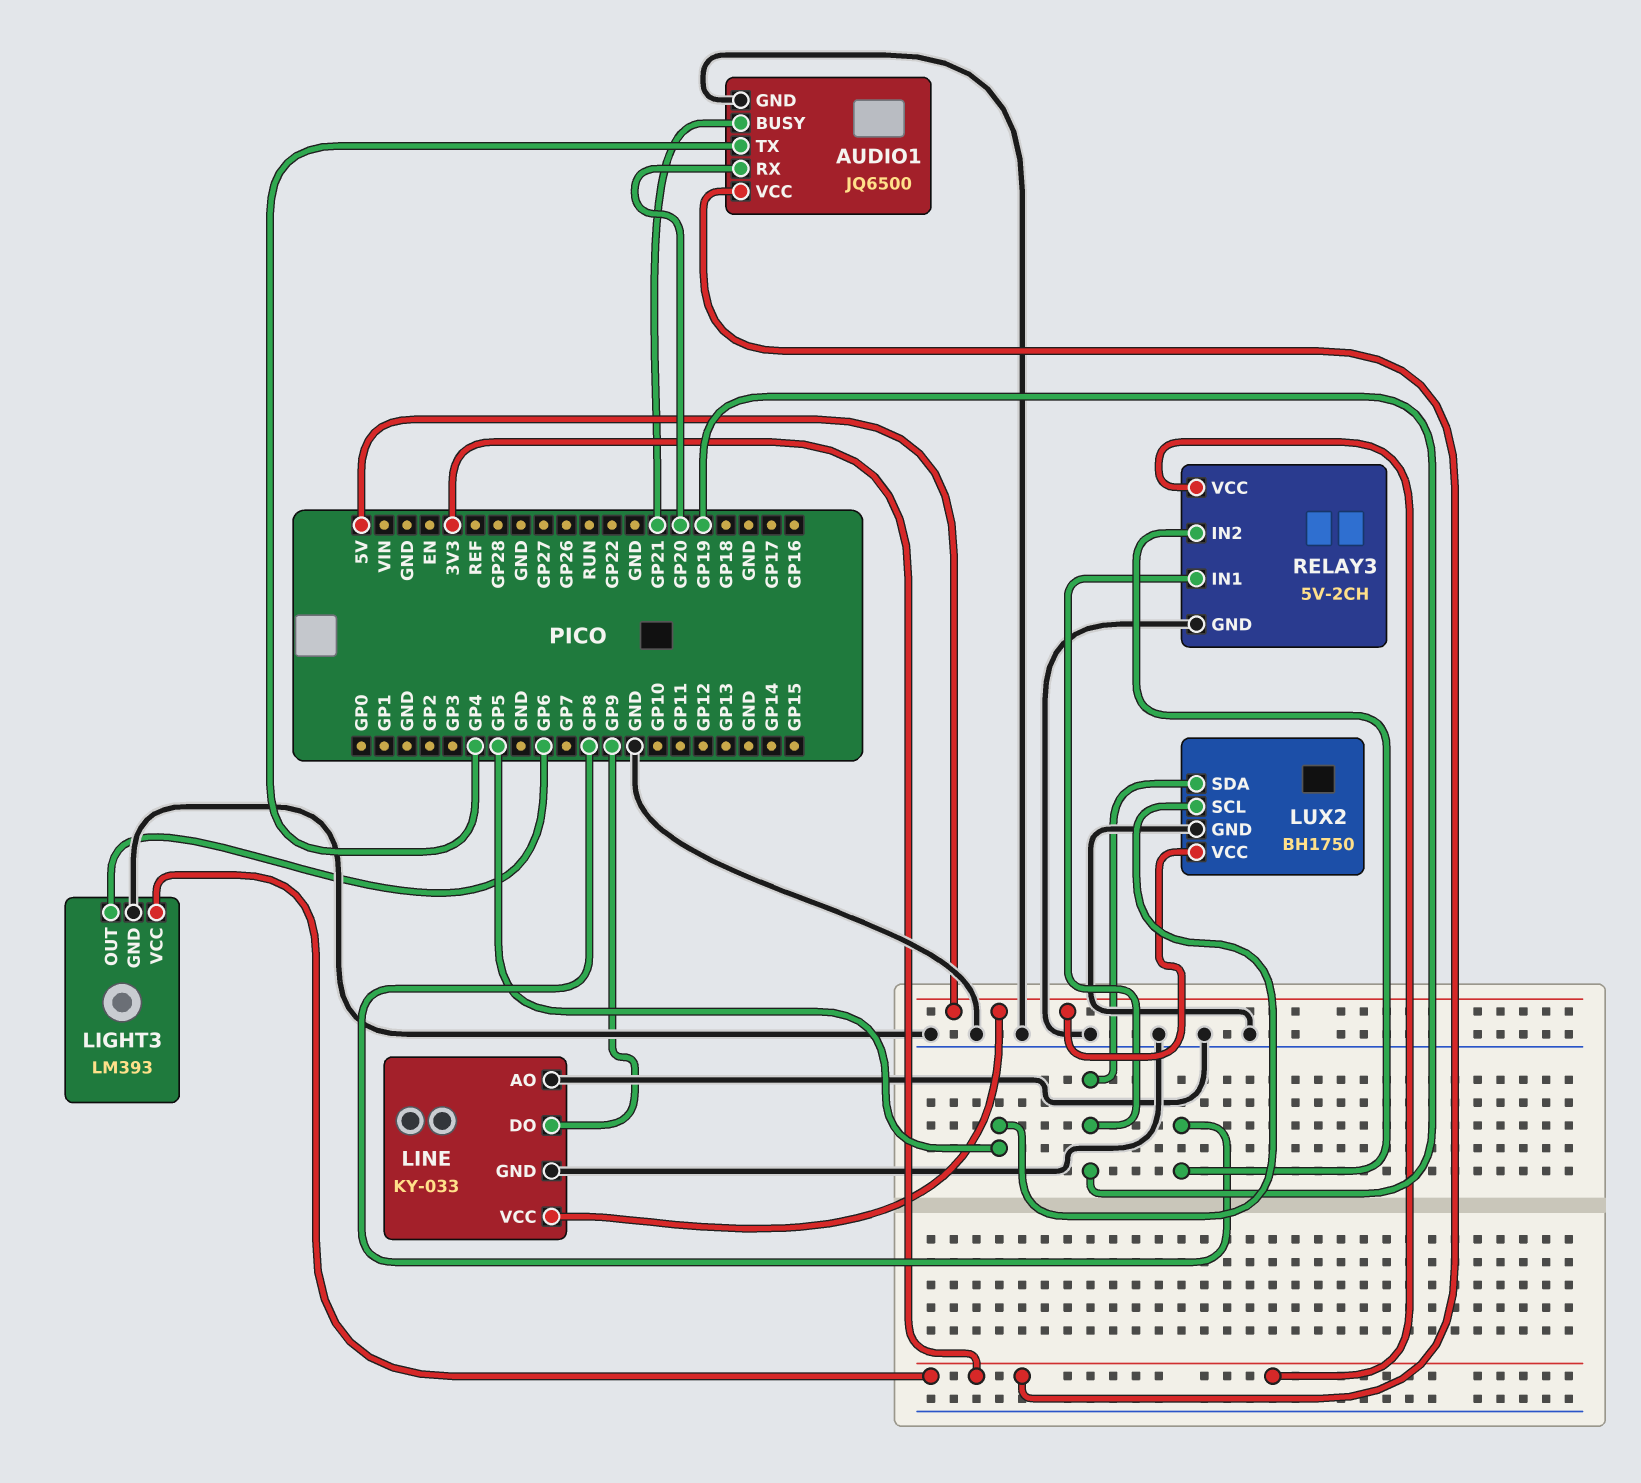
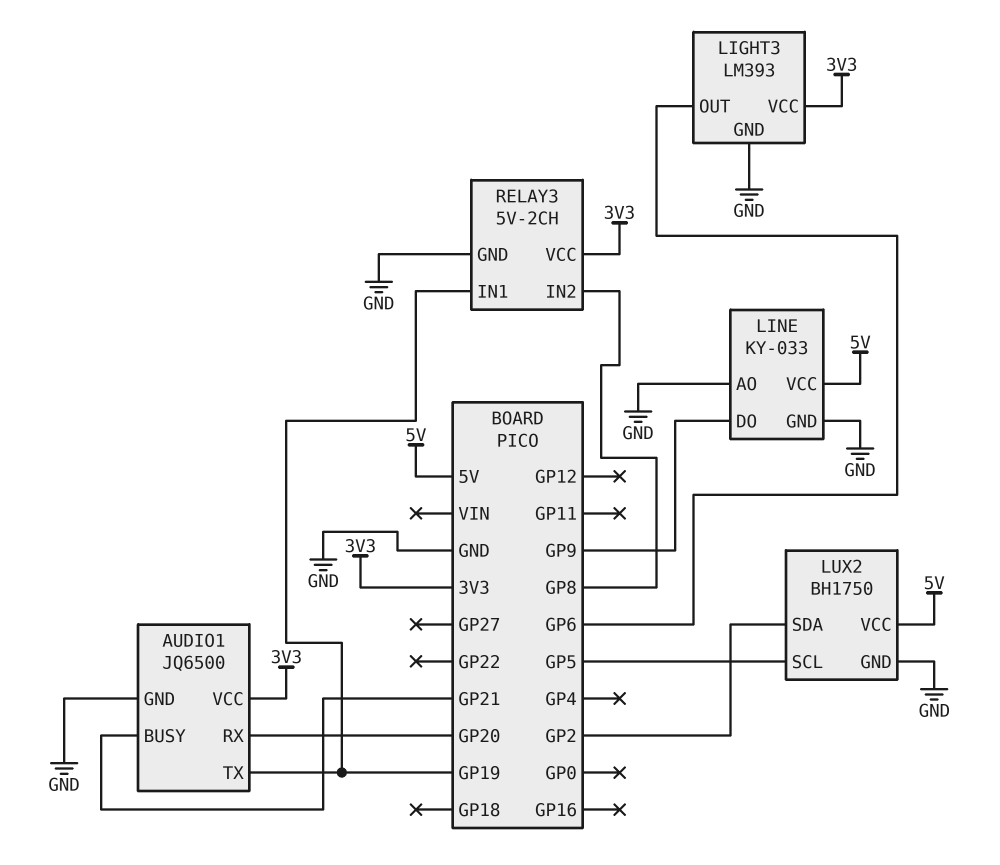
AUDIO1 pin TX: GP4 -> GP19
LUX2 pin SDA: GP19 -> GP2

